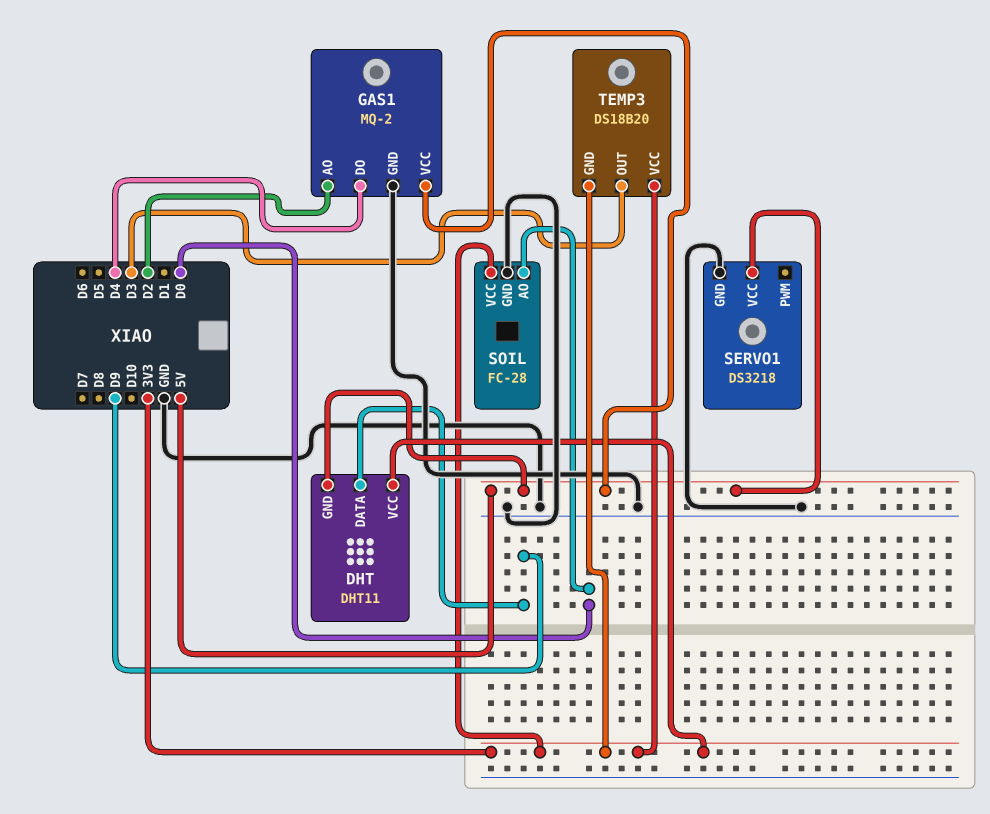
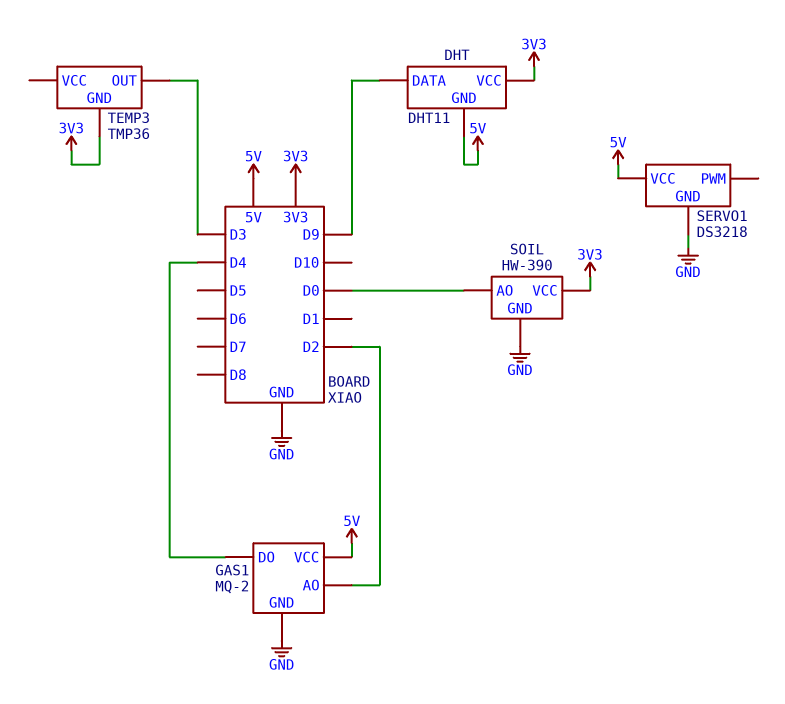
SOIL: FC-28 -> HW-390
TEMP3: DS18B20 -> TMP36
TEMP3 pin VCC: 3V3 -> none

